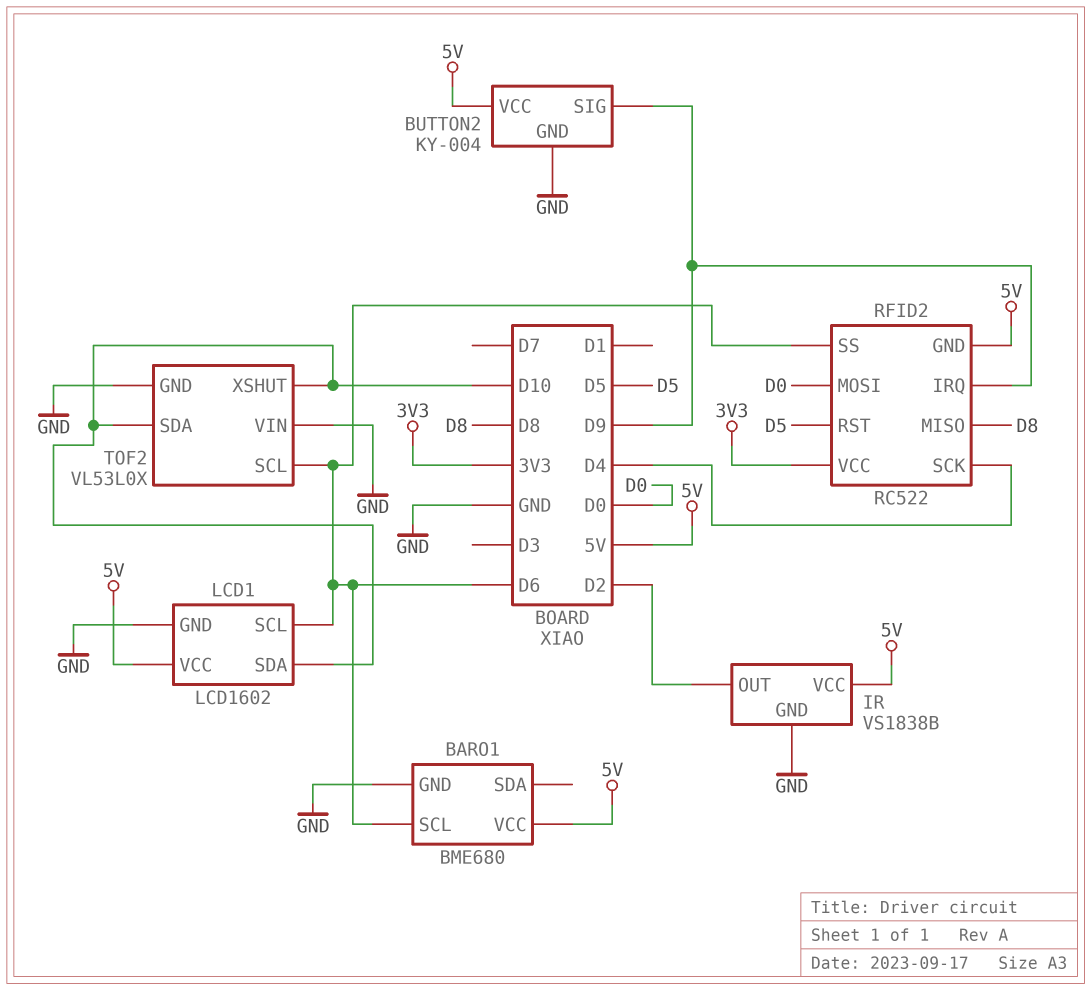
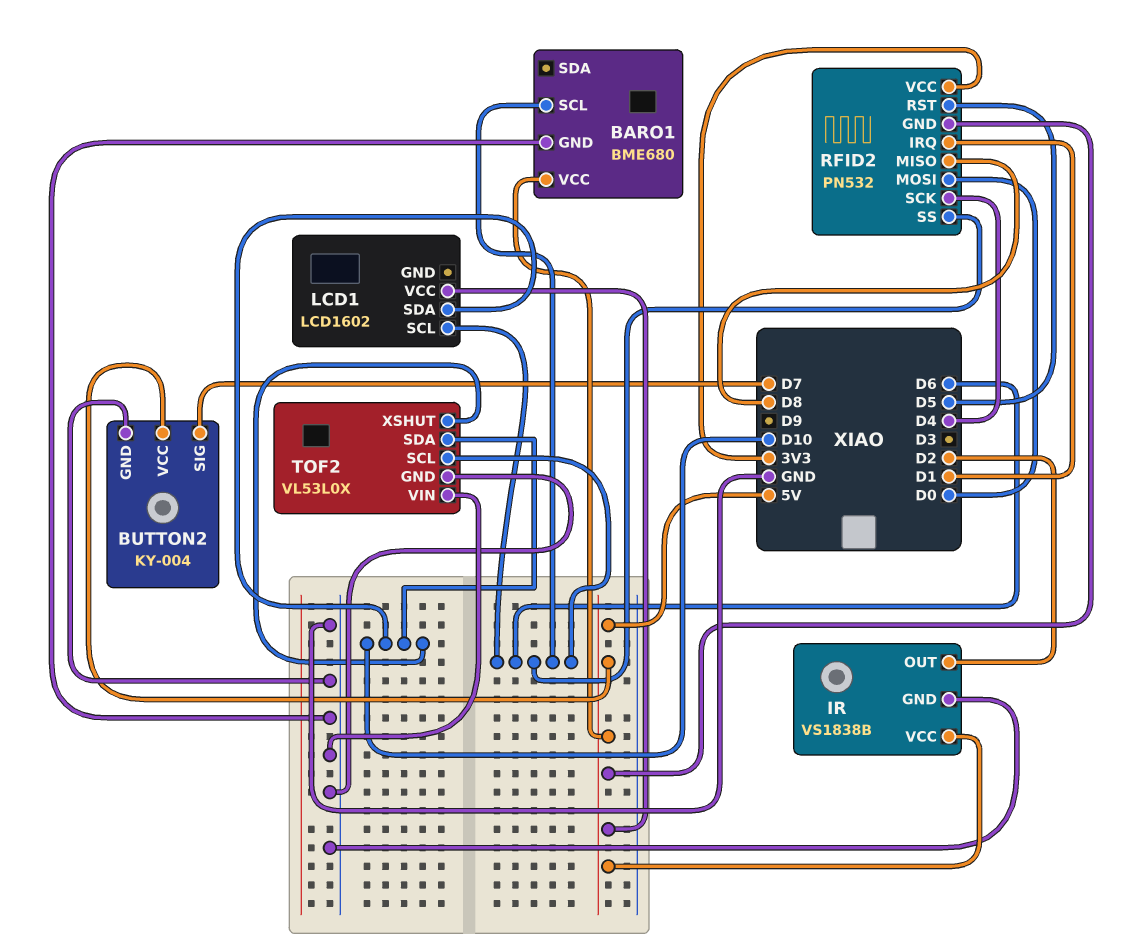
BUTTON2 pin SIG: D9 -> D7
LCD1 pin GND: GND -> none
RFID2: RC522 -> PN532
RFID2 pin IRQ: D9 -> D1

